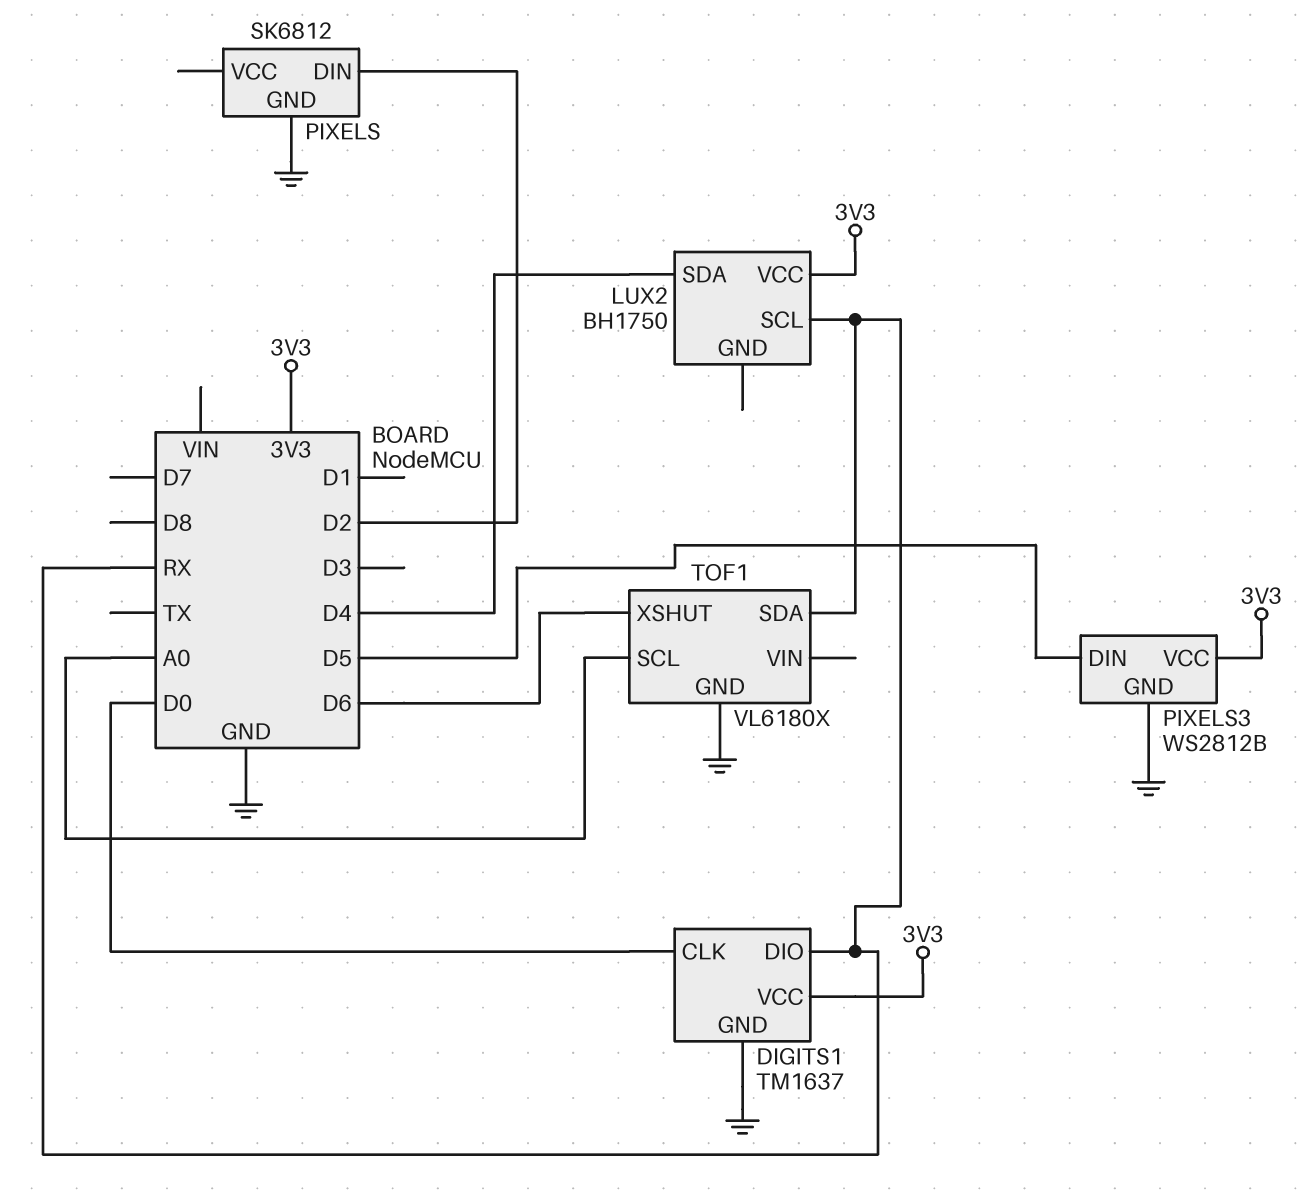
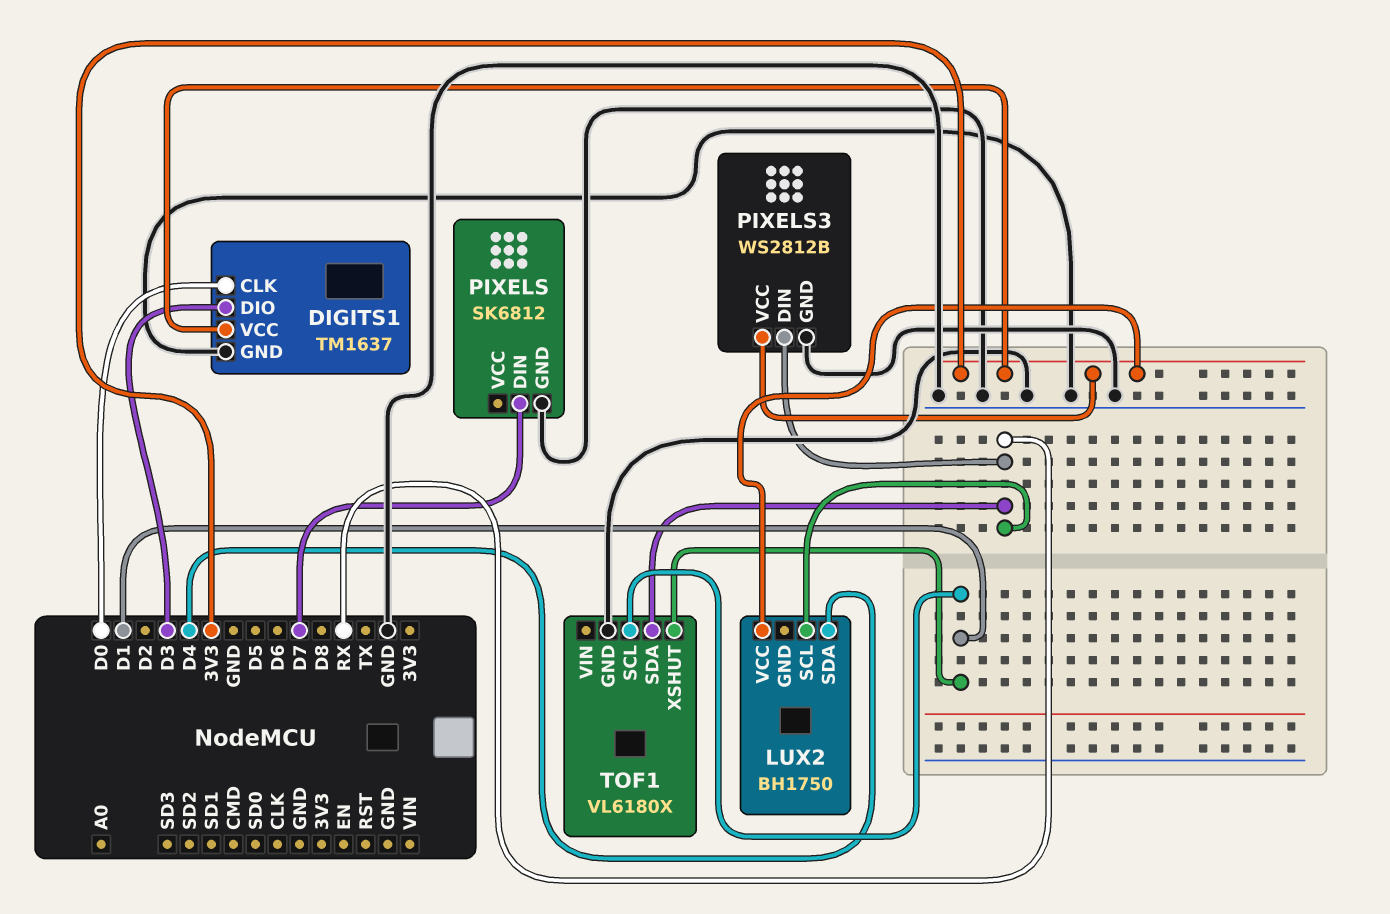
DIGITS1 pin DIO: RX -> D3
PIXELS pin DIN: D2 -> D7
PIXELS3 pin DIN: D5 -> RX
TOF1 pin SCL: A0 -> D1
TOF1 pin XSHUT: D6 -> D1

